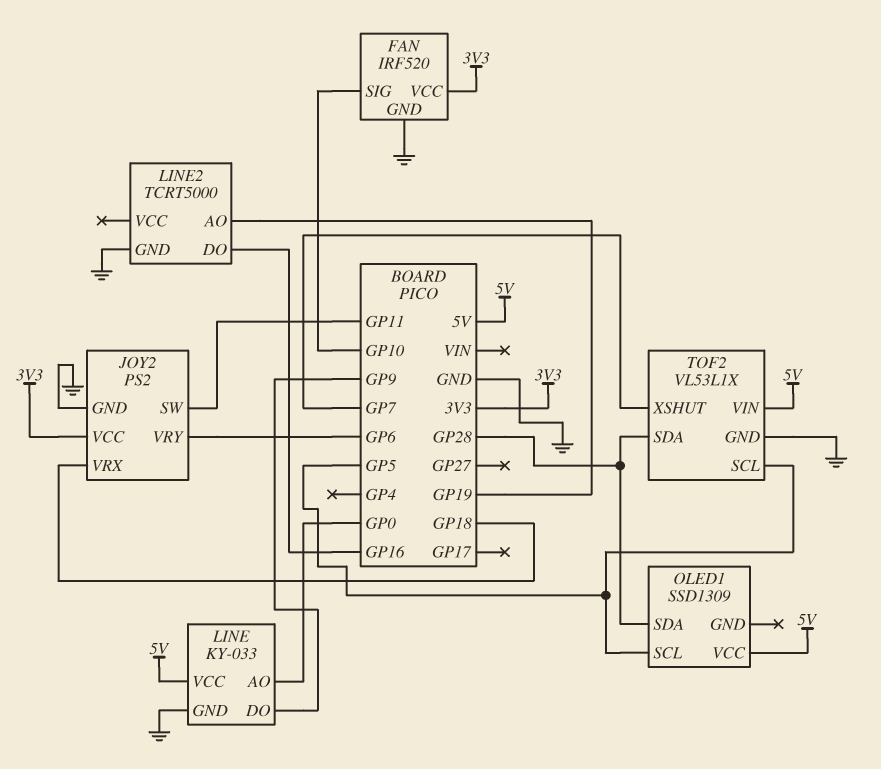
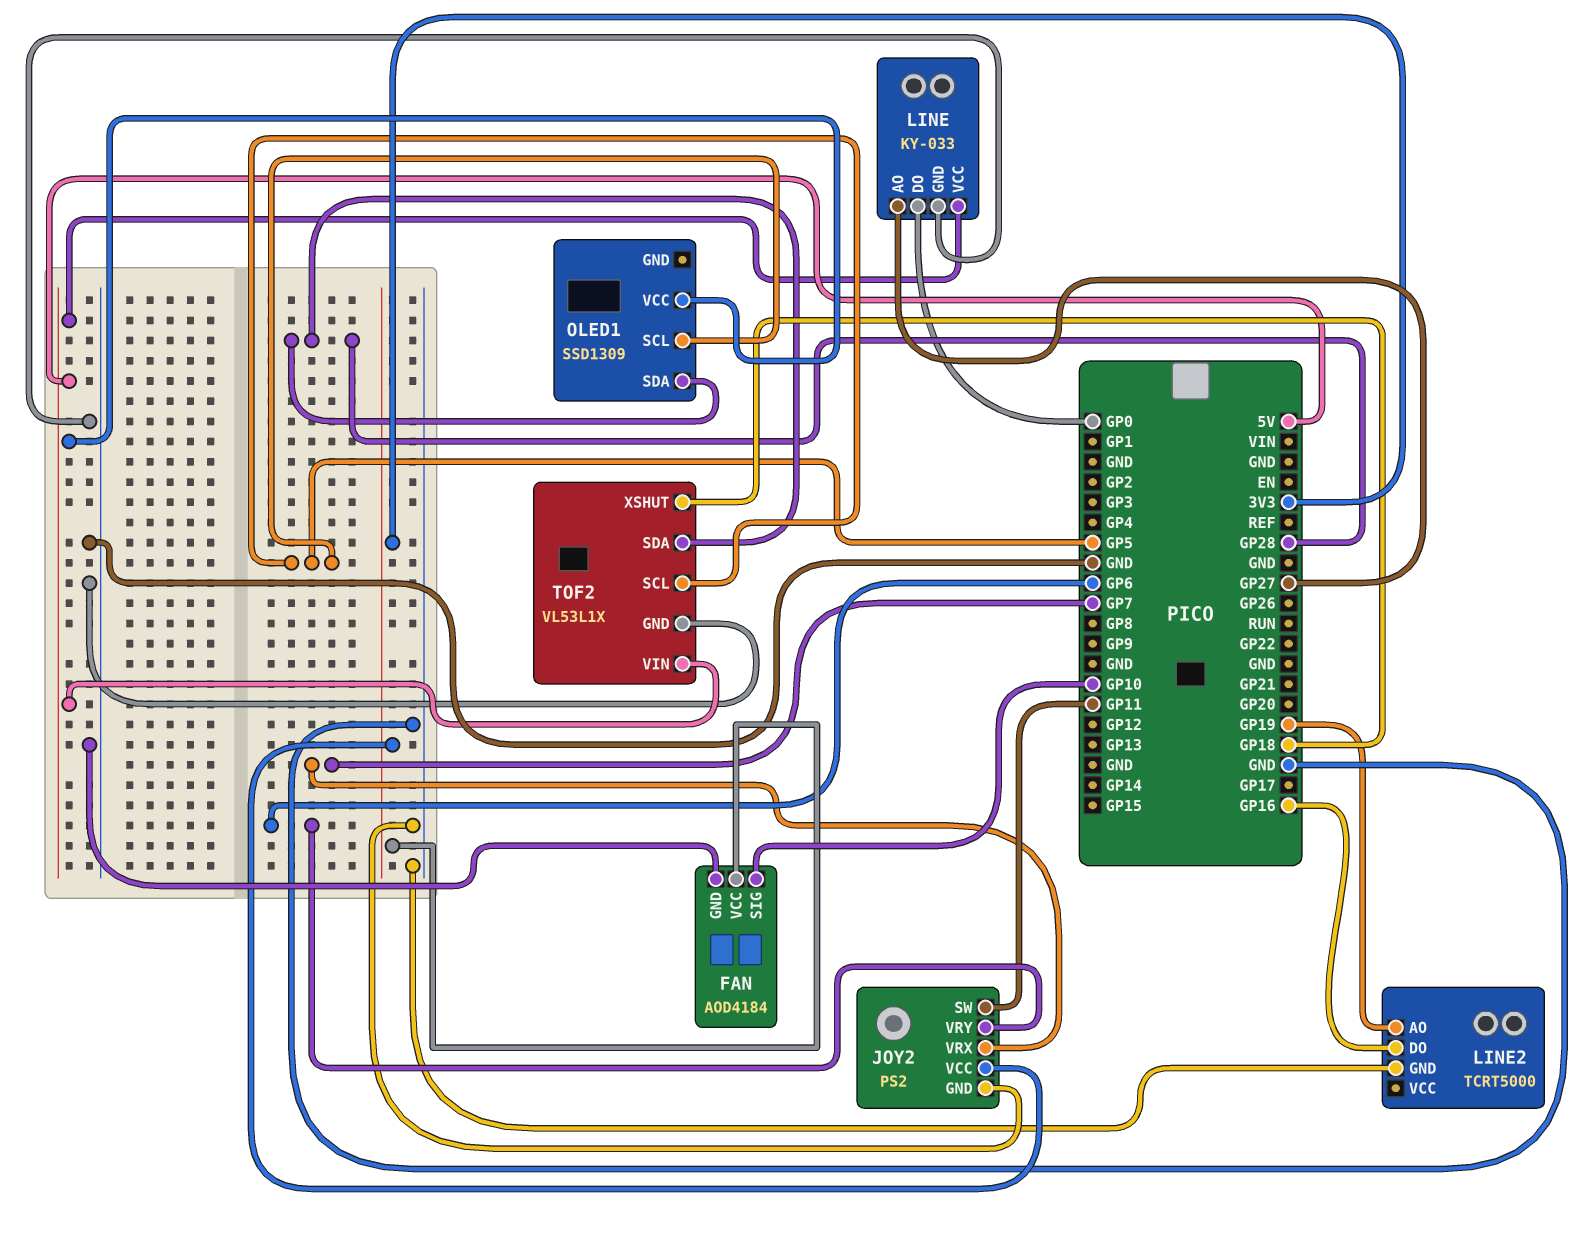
FAN: IRF520 -> AOD4184
JOY2 pin VRX: GP18 -> GP7
LINE pin AO: GP0 -> GP27
LINE pin DO: GP9 -> GP0
TOF2 pin XSHUT: GP7 -> GP18

